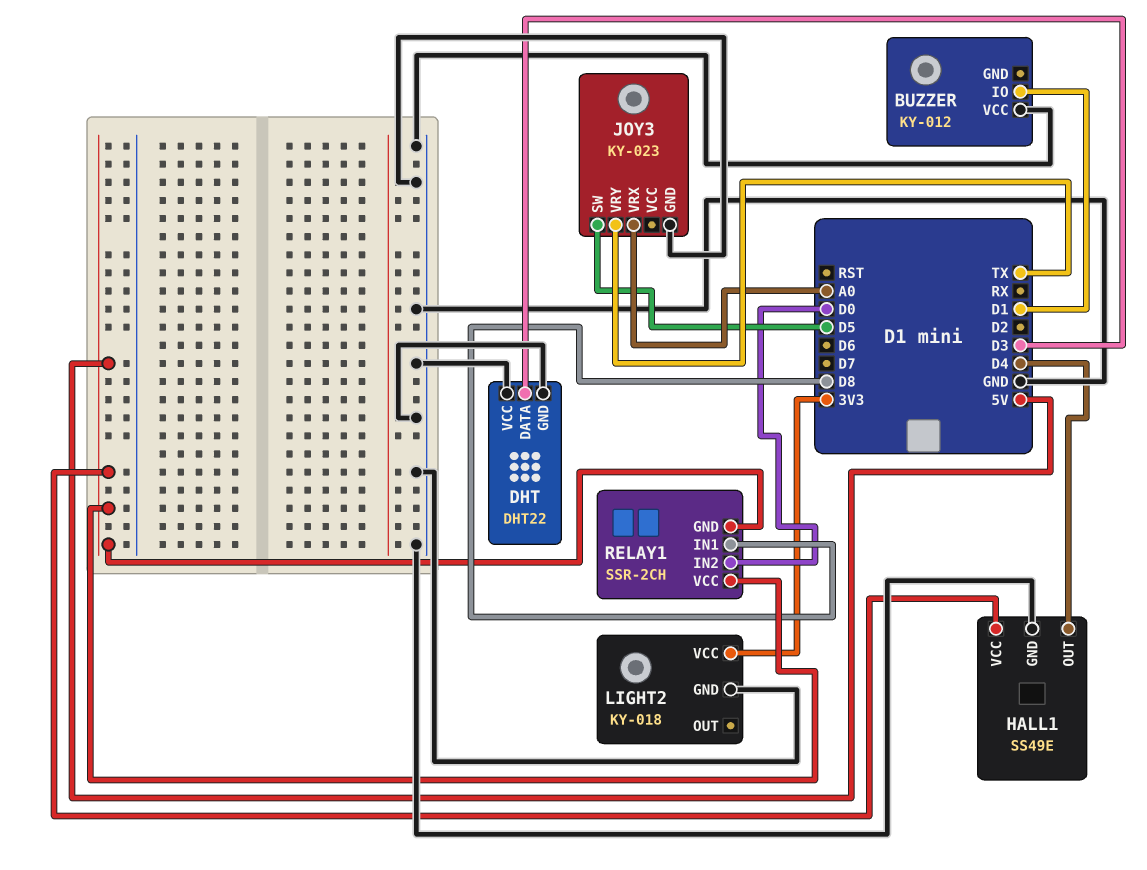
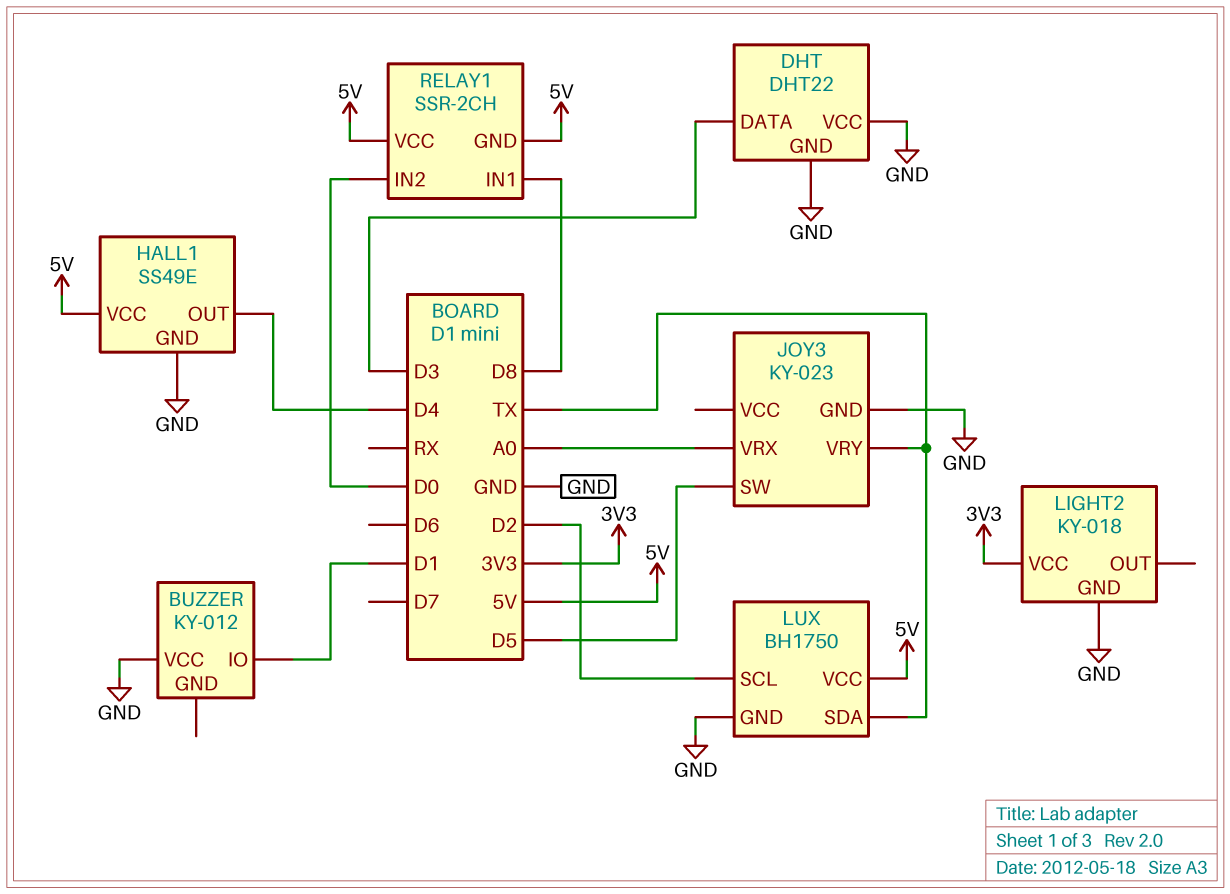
LUX: none -> BH1750
LUX pin GND: none -> GND
LUX pin SCL: none -> D2
LUX pin SDA: none -> TX
LUX pin VCC: none -> 5V

